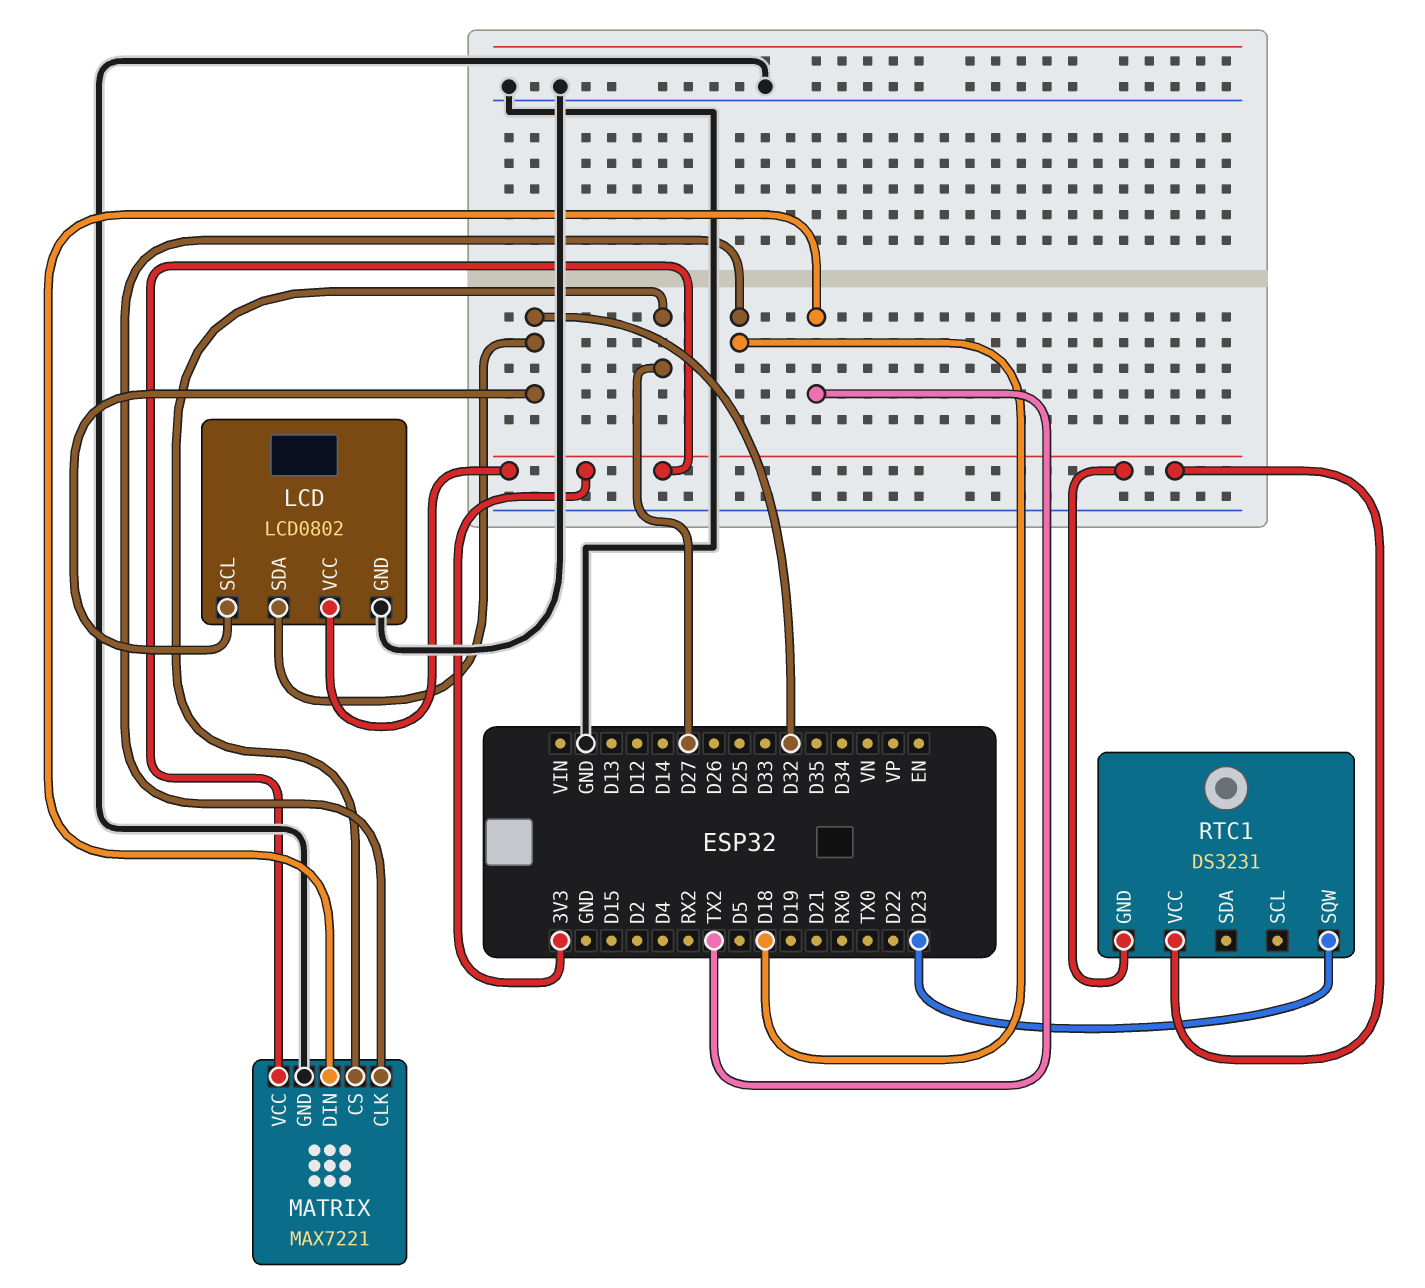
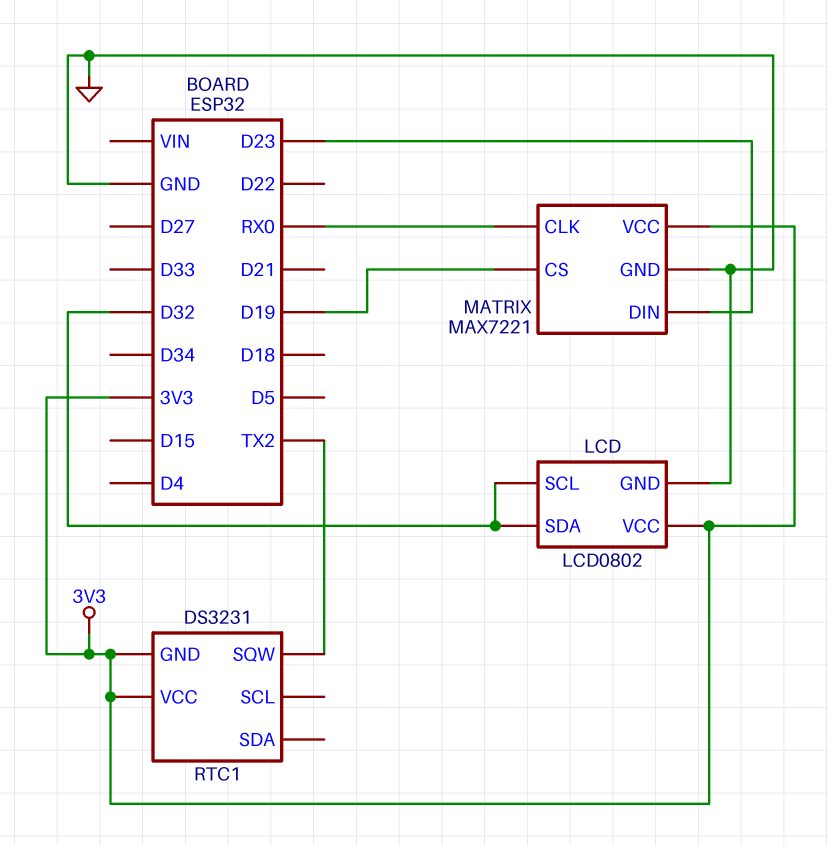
MATRIX pin CLK: D18 -> RX0
MATRIX pin CS: D27 -> D19
MATRIX pin DIN: TX2 -> D23
RTC1 pin SQW: D23 -> TX2

